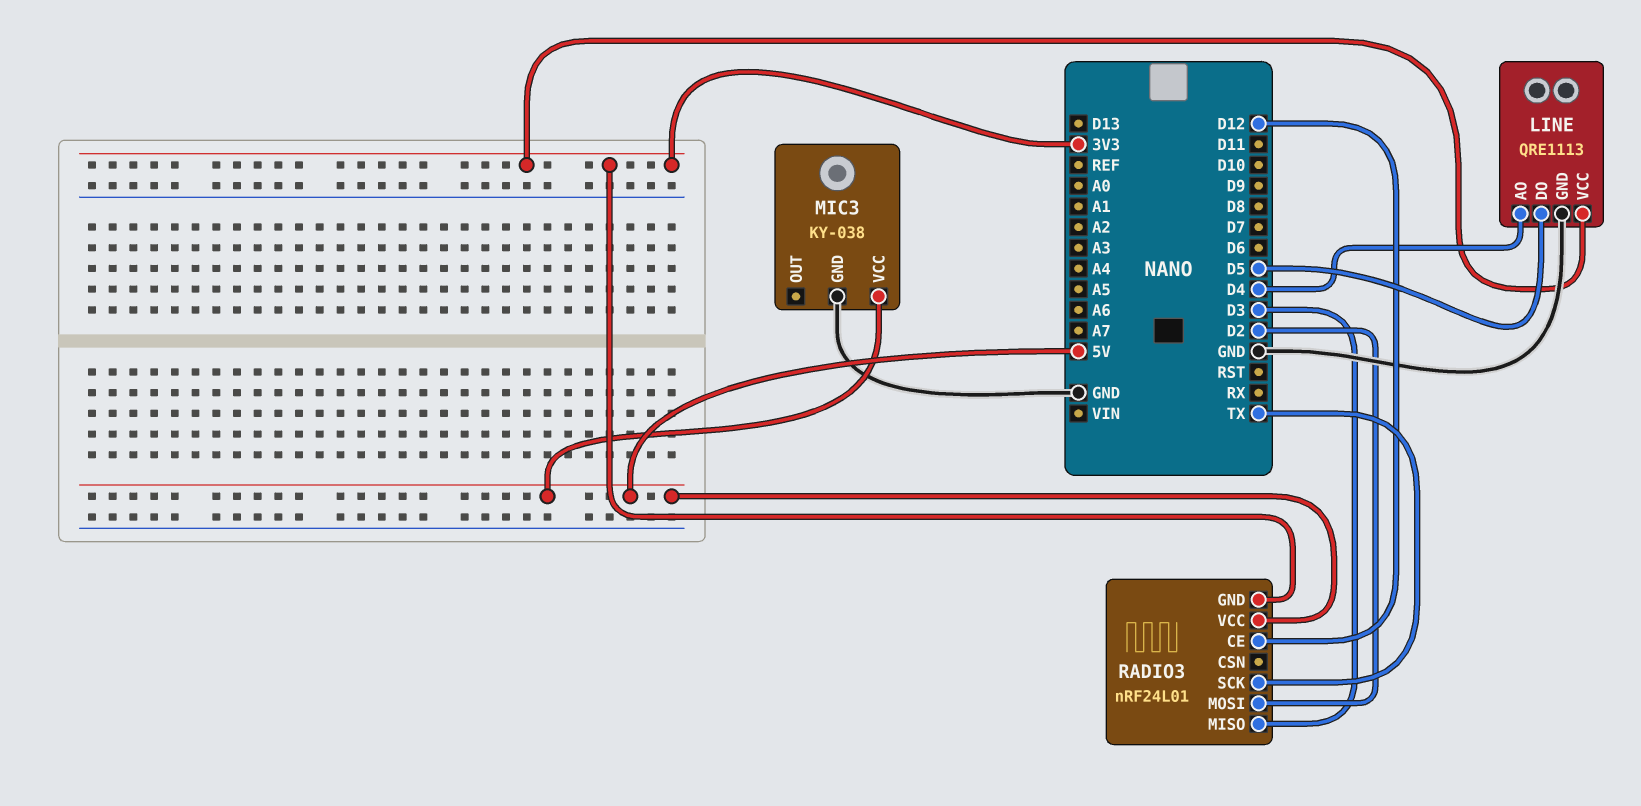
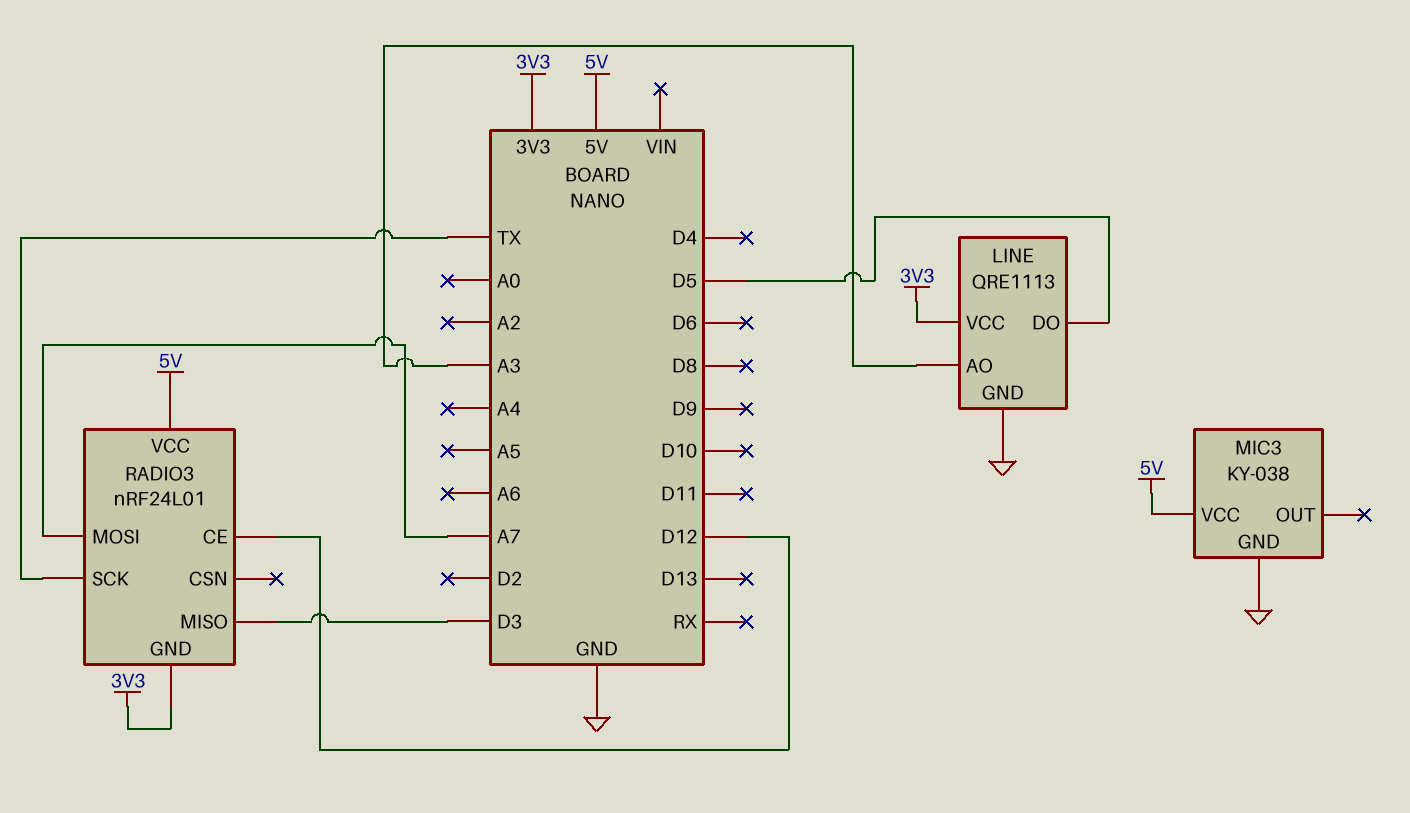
LINE pin AO: D4 -> A3
RADIO3 pin MOSI: D2 -> A7

